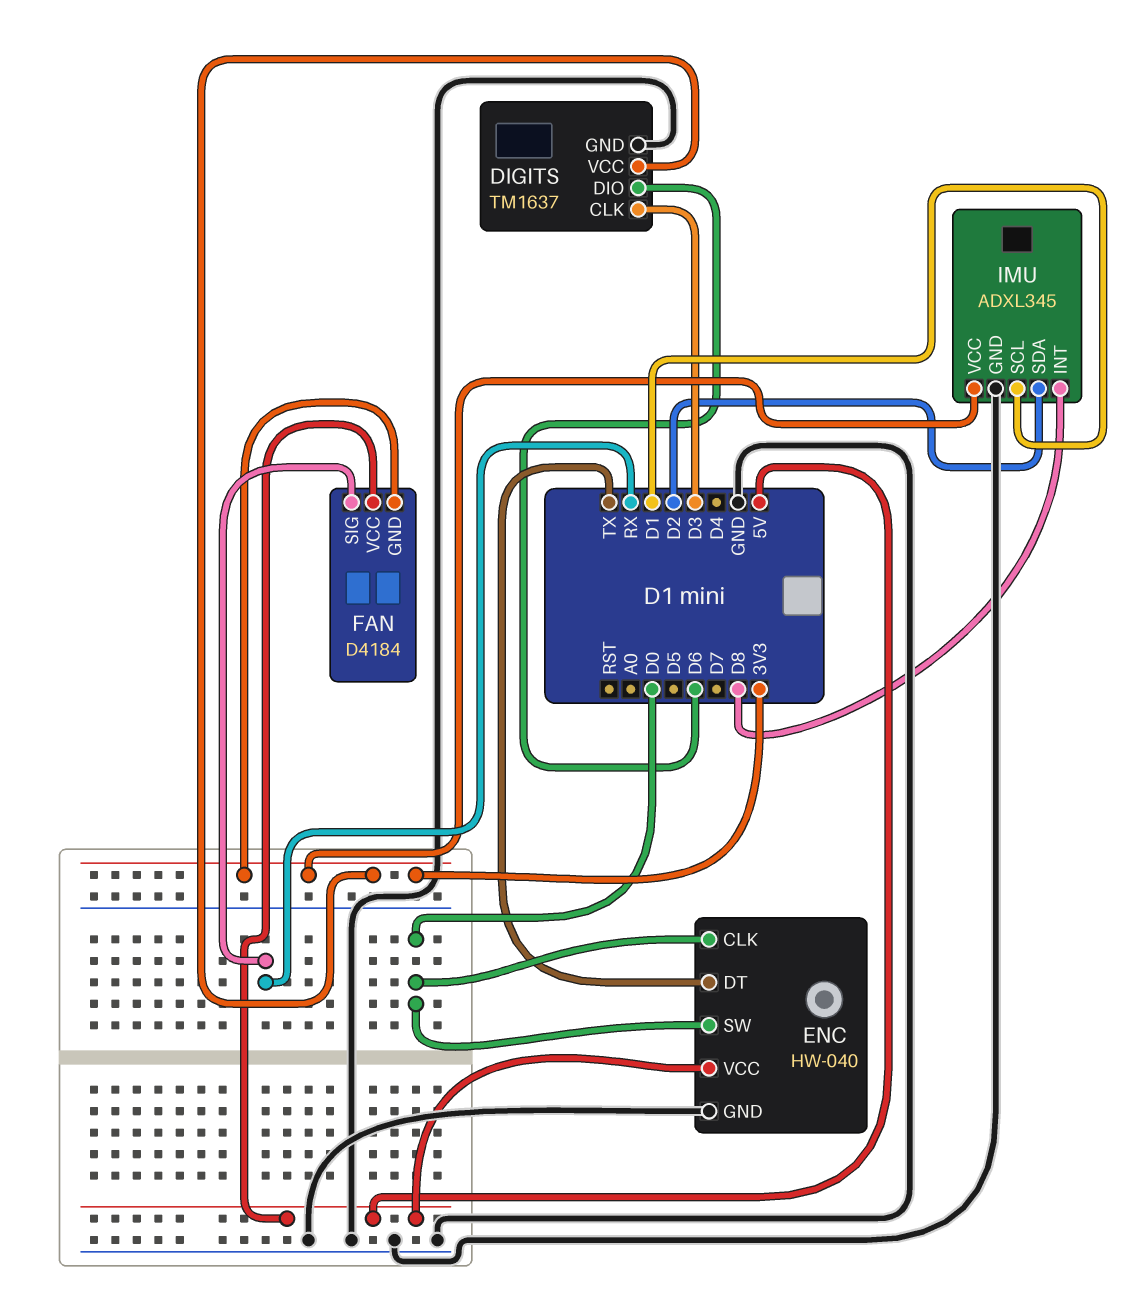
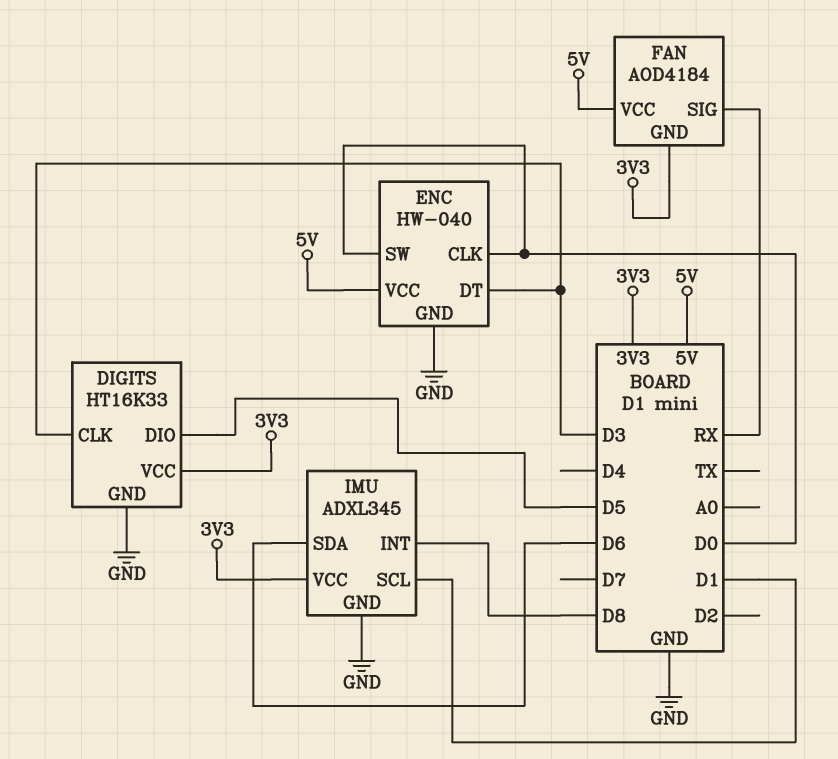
DIGITS: TM1637 -> HT16K33
DIGITS pin DIO: D6 -> D5
ENC pin DT: TX -> D3
FAN: D4184 -> AOD4184
IMU pin SDA: D2 -> D6

